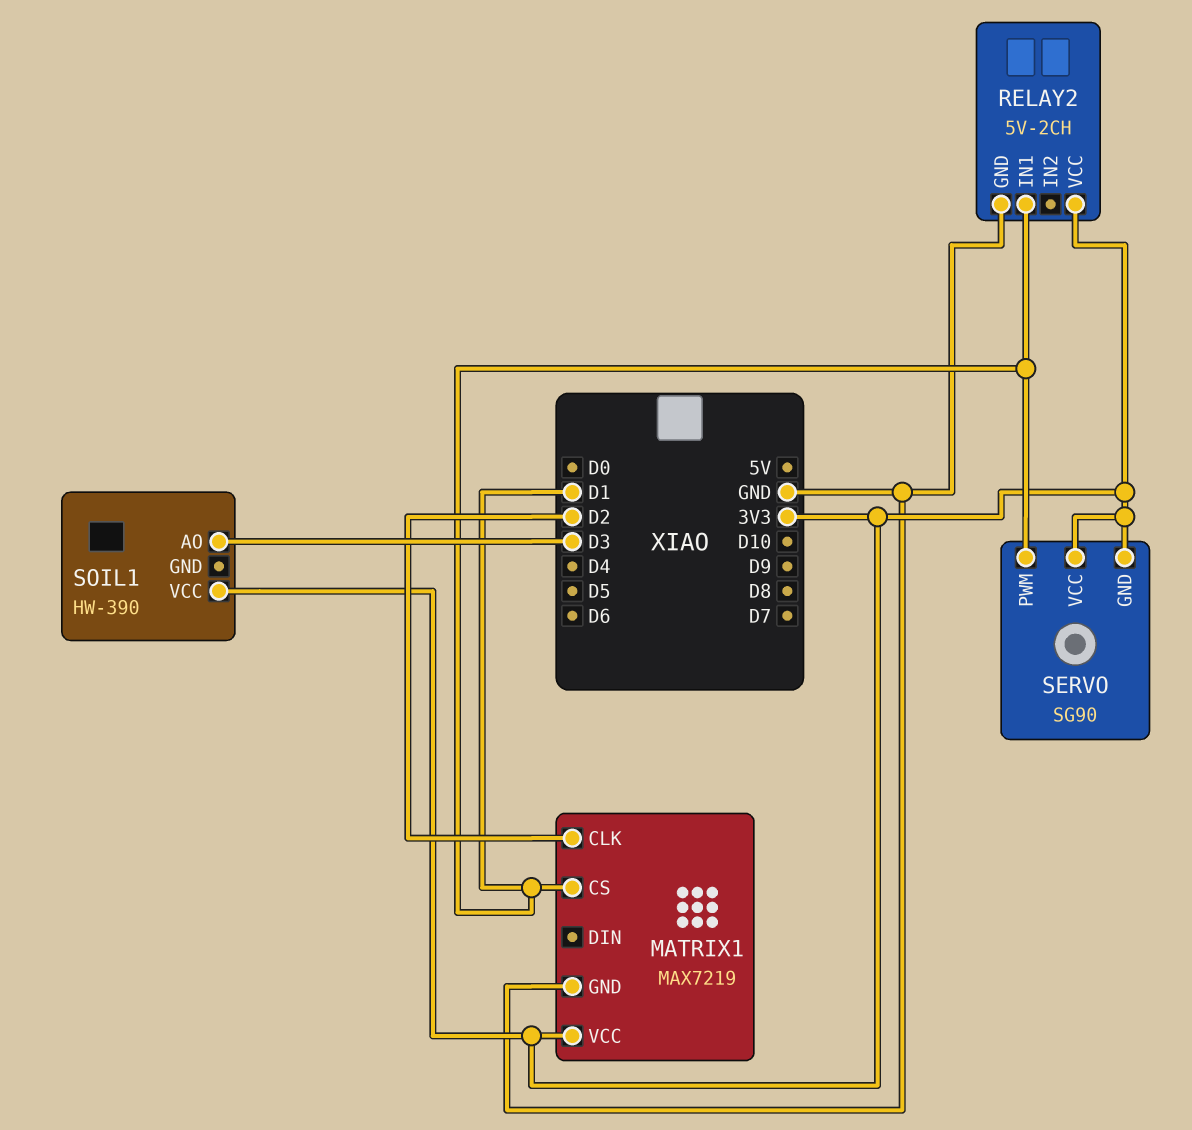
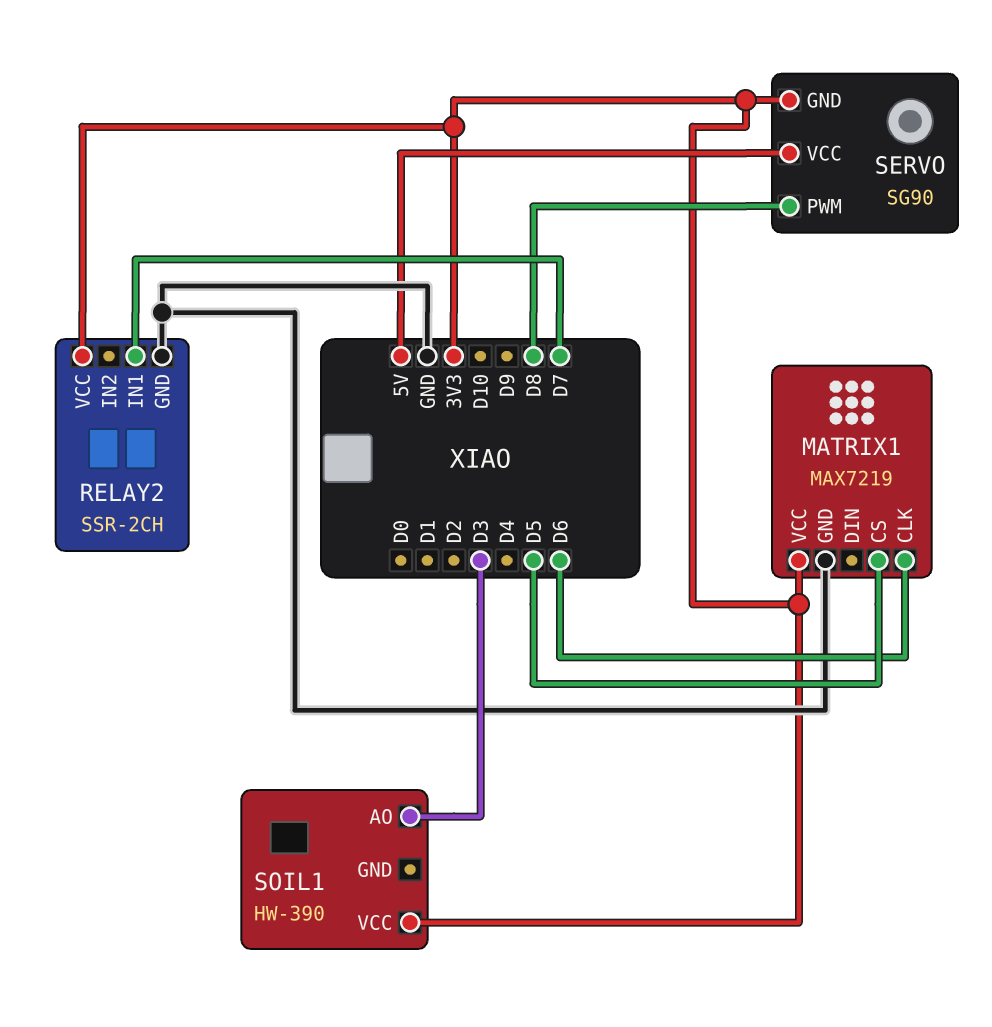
MATRIX1 pin CLK: D2 -> D6
MATRIX1 pin CS: D1 -> D5
RELAY2: 5V-2CH -> SSR-2CH
RELAY2 pin IN1: D1 -> D7
SERVO pin PWM: D1 -> D8
SERVO pin VCC: 3V3 -> 5V

